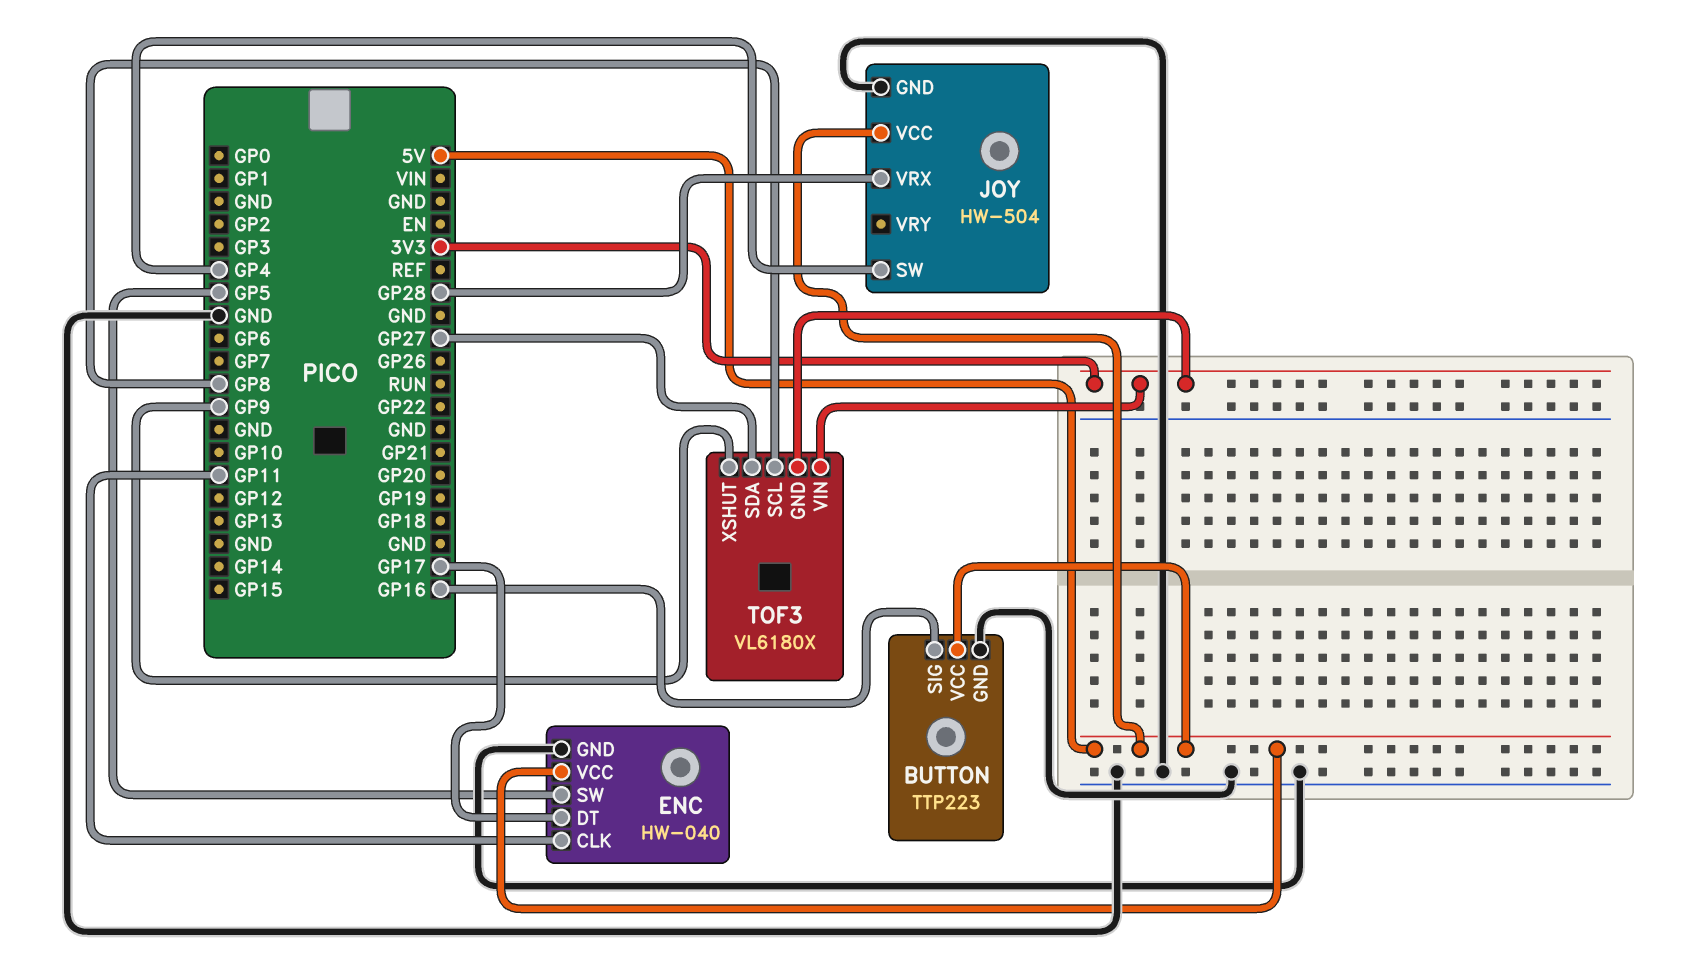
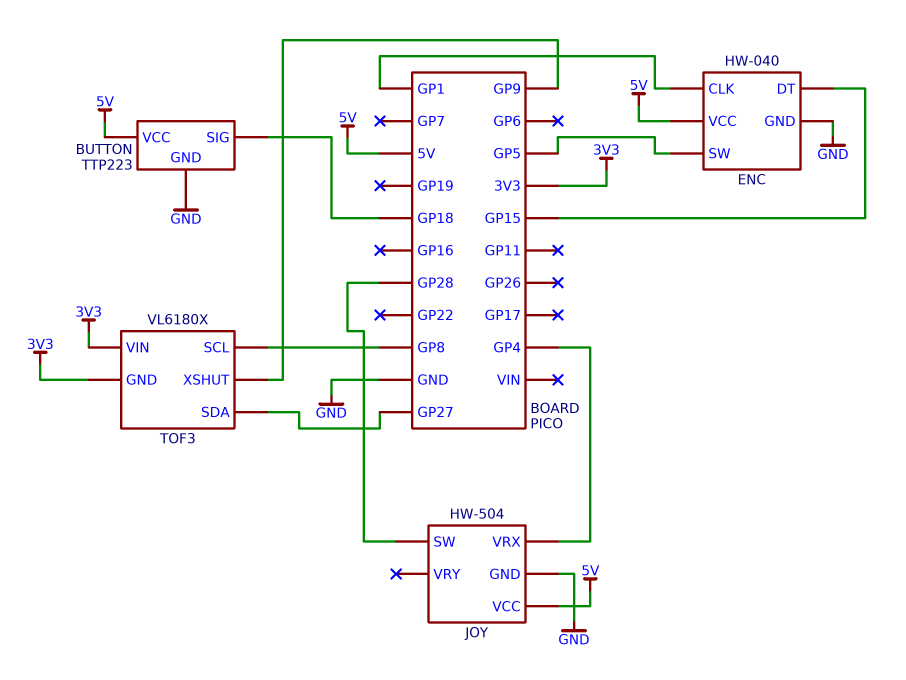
BUTTON pin SIG: GP16 -> GP18
ENC pin CLK: GP11 -> GP1
ENC pin DT: GP17 -> GP15
JOY pin SW: GP4 -> GP28
JOY pin VRX: GP28 -> GP4

